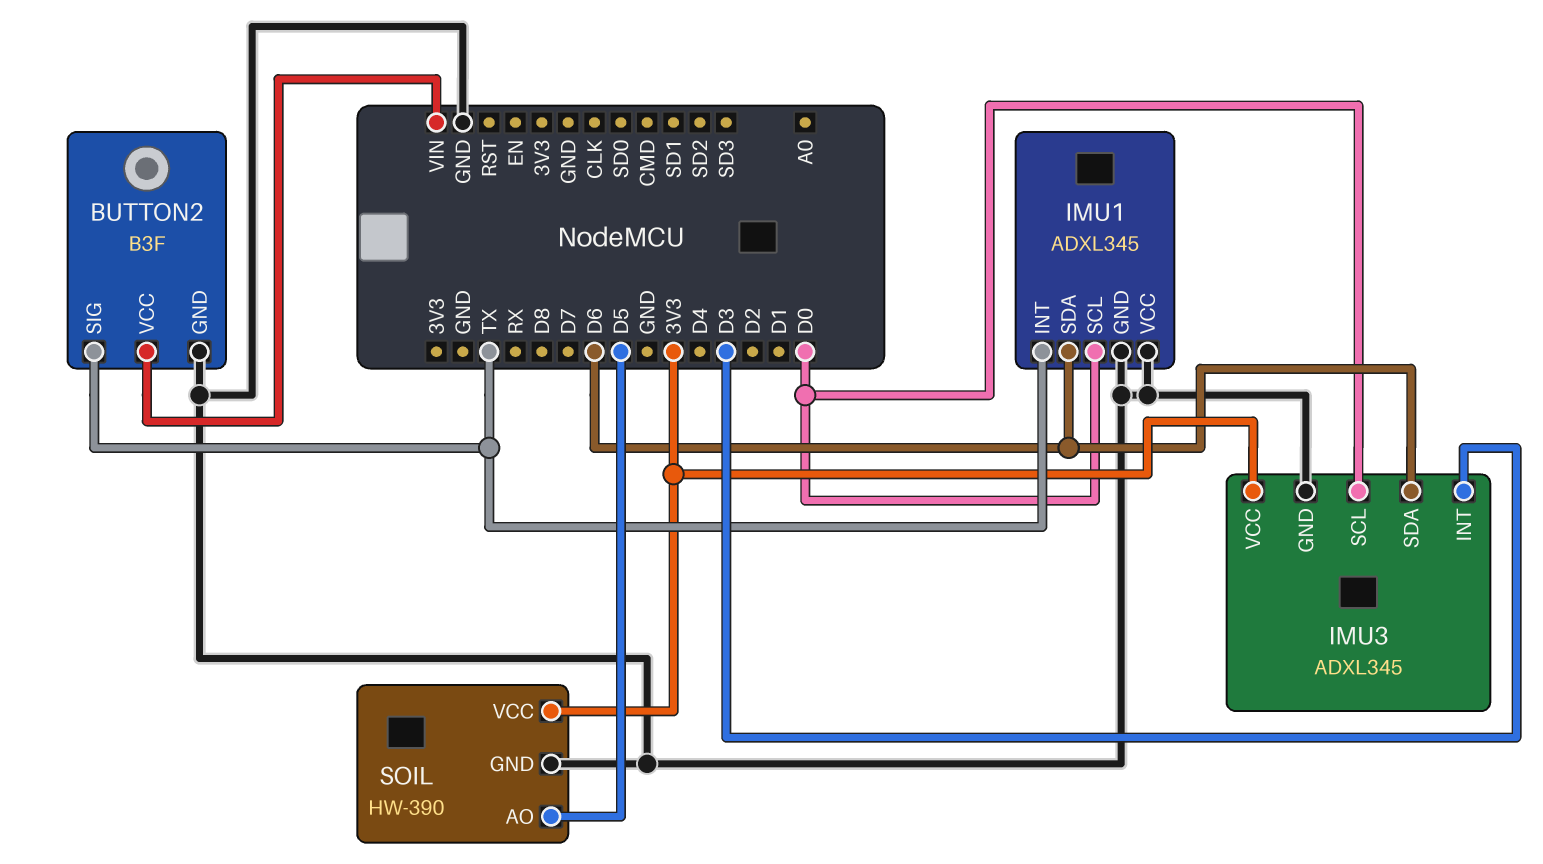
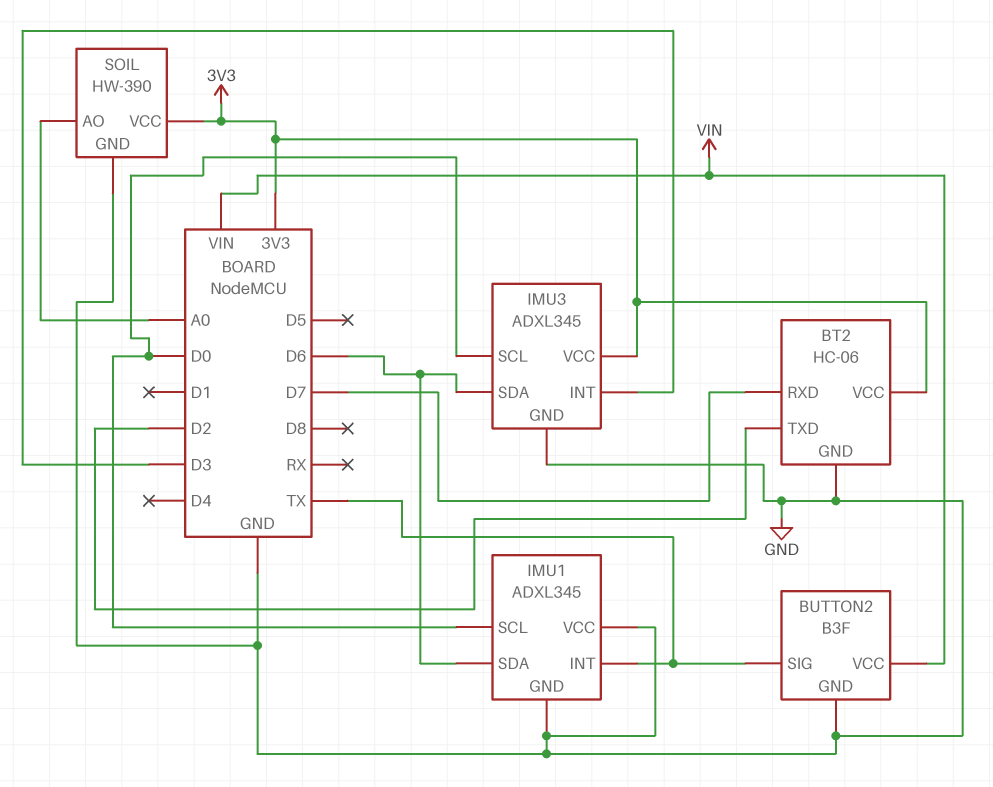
BT2: none -> HC-06
BT2 pin GND: none -> GND
BT2 pin RXD: none -> D7
BT2 pin TXD: none -> D2
BT2 pin VCC: none -> 3V3
SOIL pin AO: D5 -> A0

